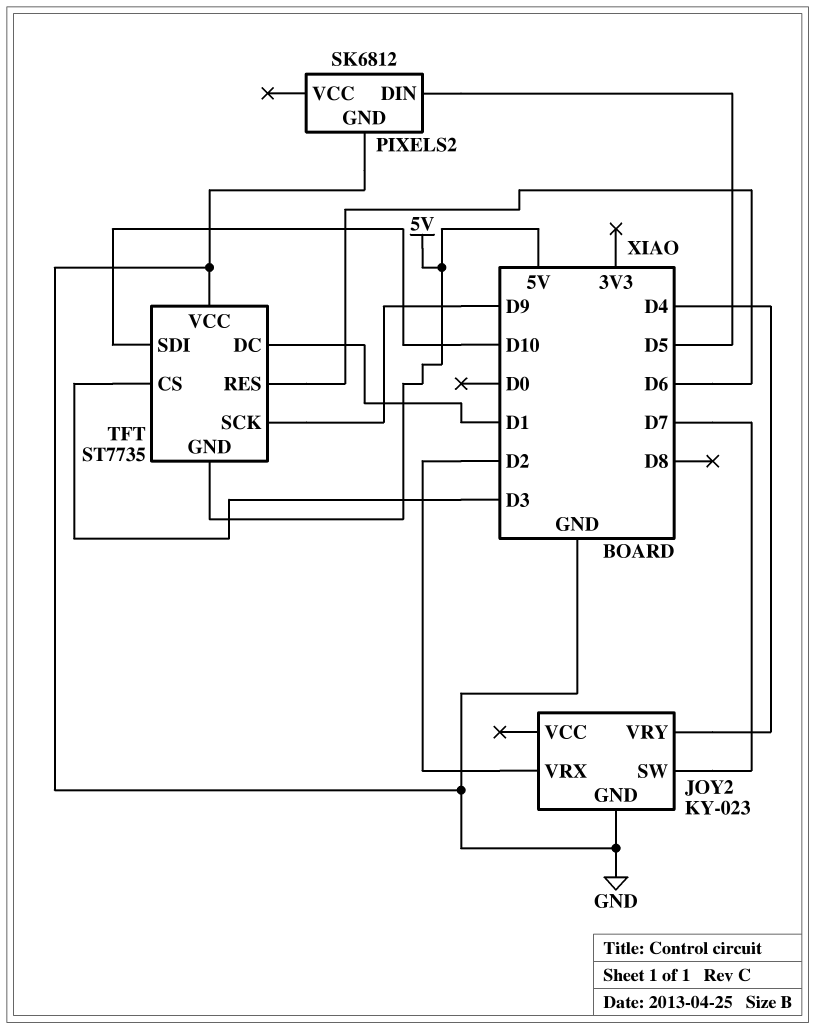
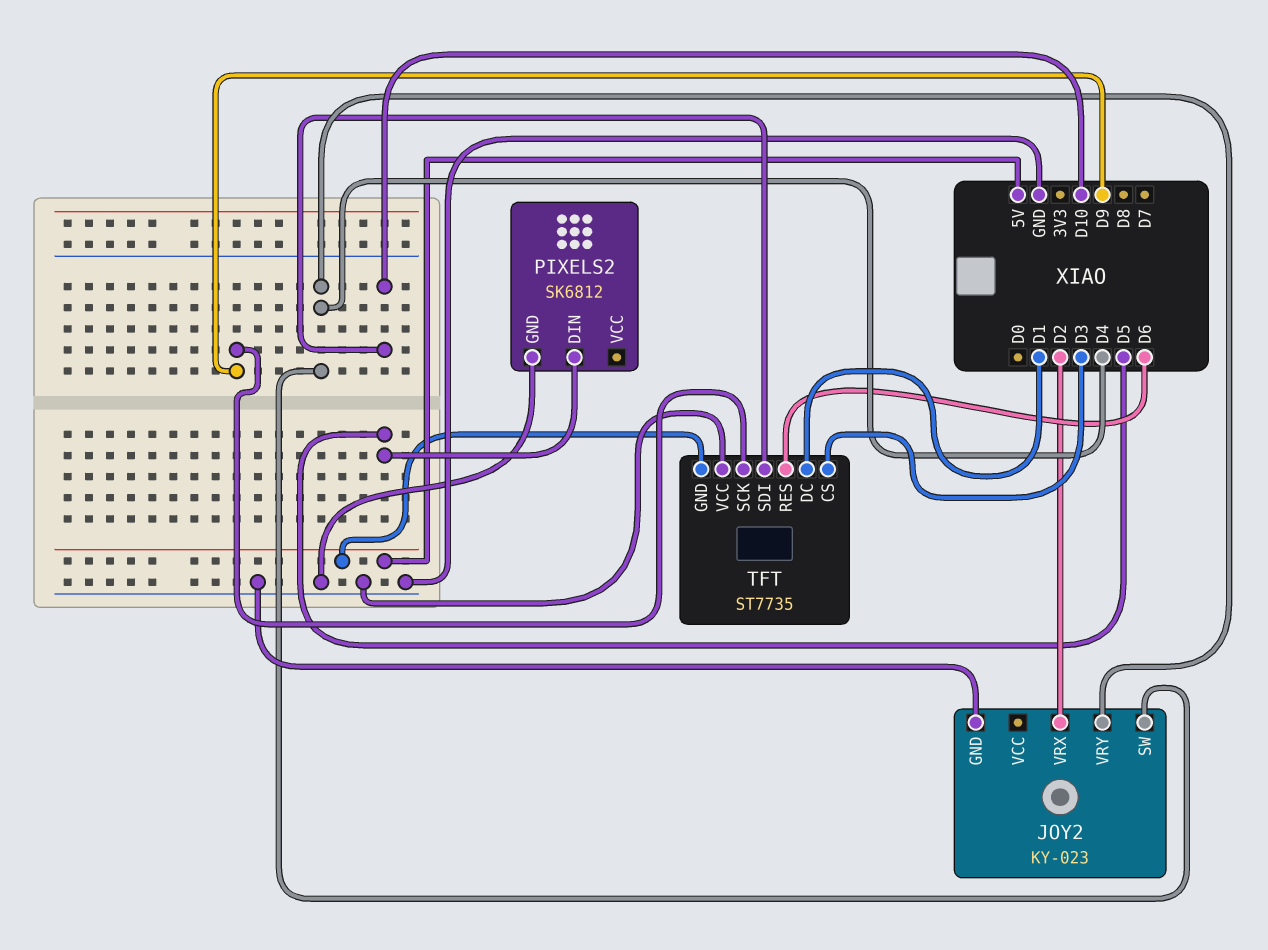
JOY2 pin SW: D7 -> D4

